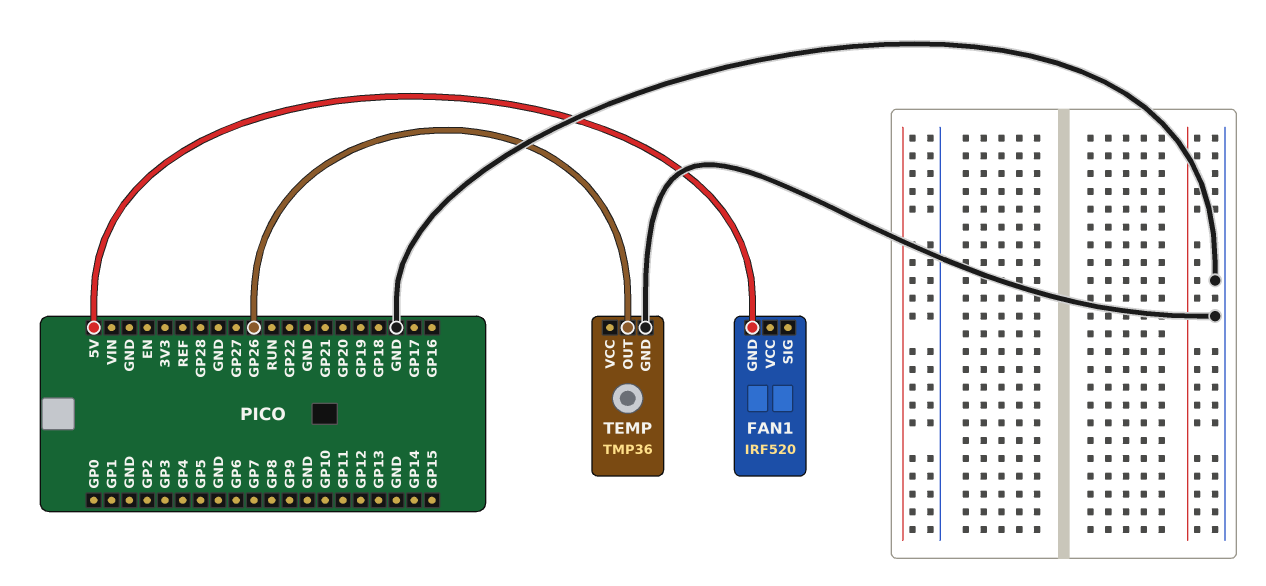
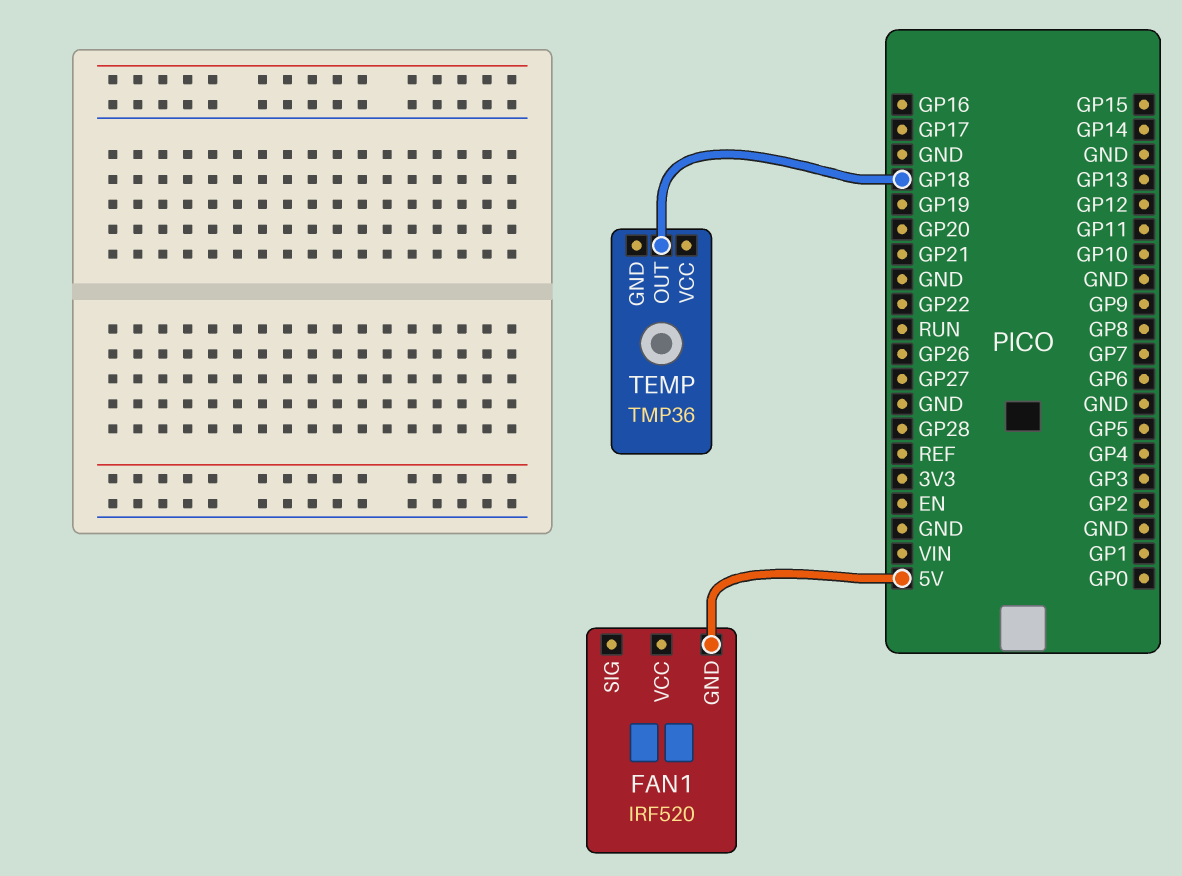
TEMP pin GND: GND -> none
TEMP pin OUT: GP26 -> GP18

